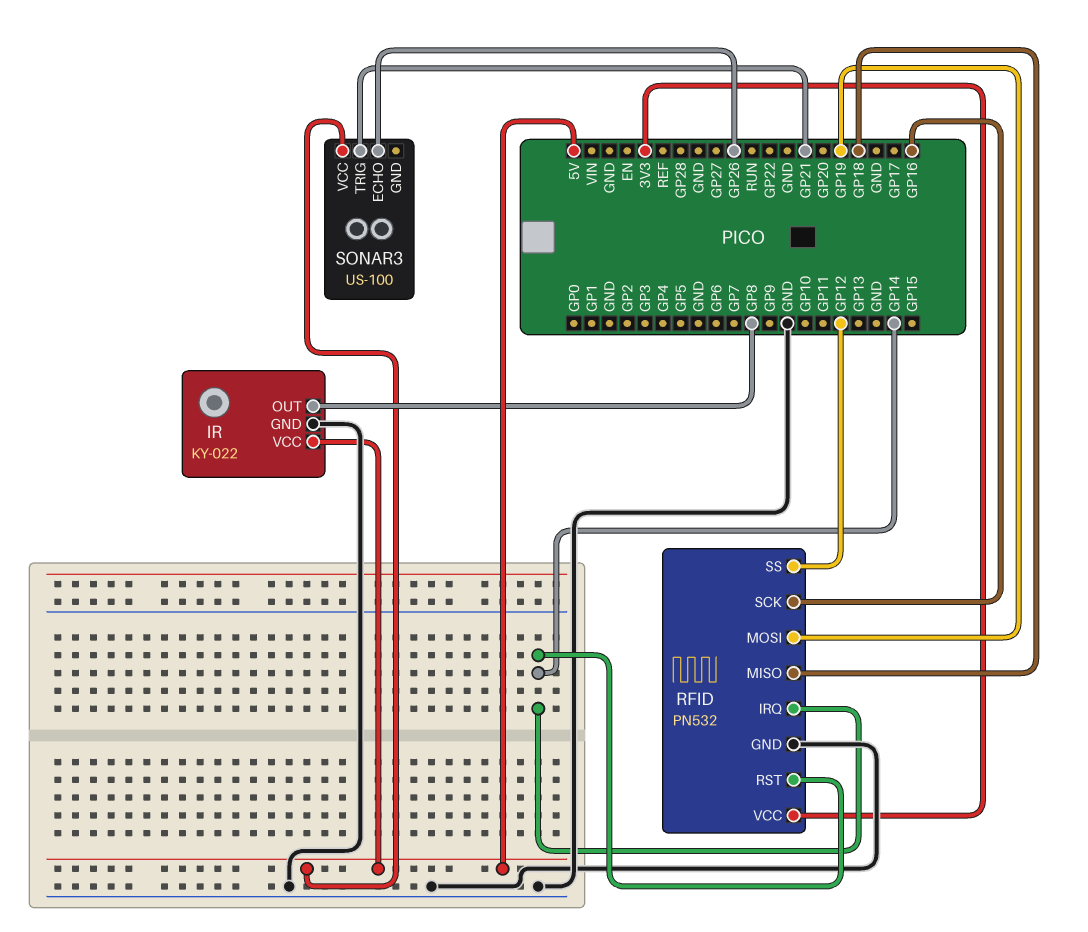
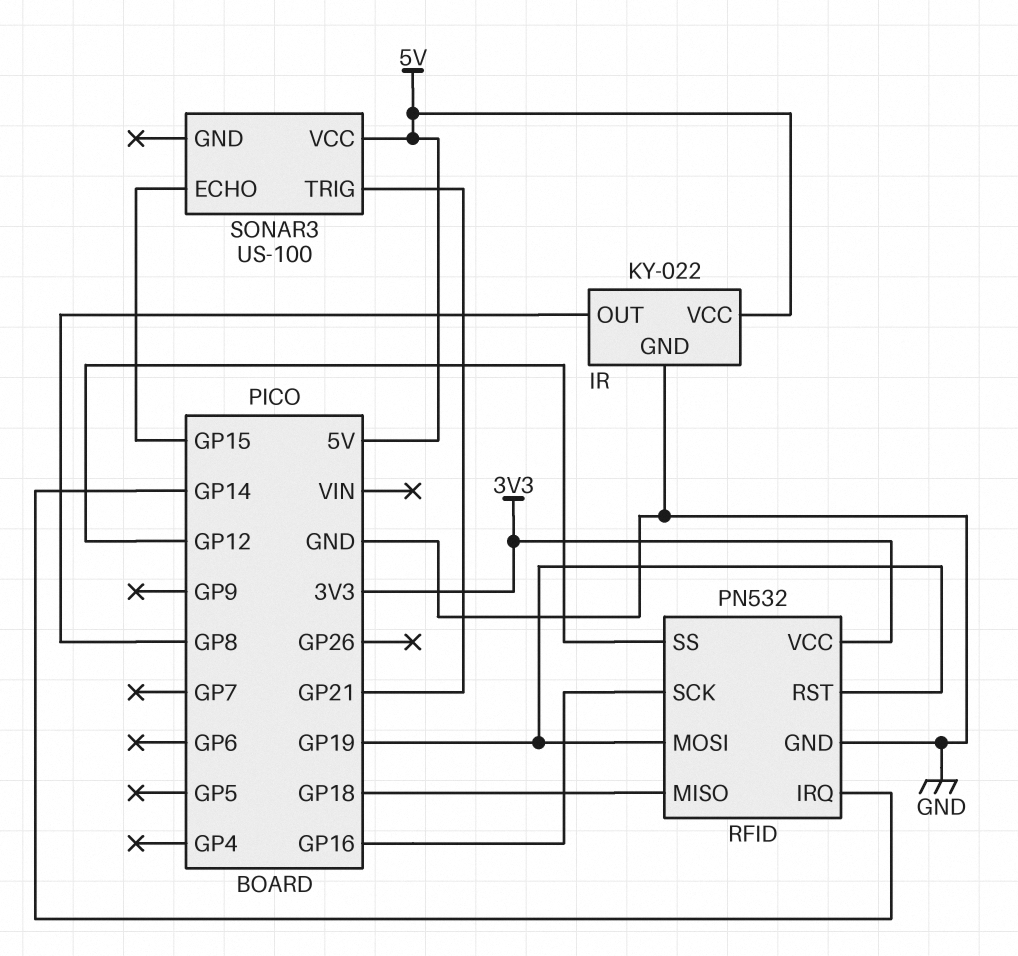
RFID pin RST: GP14 -> GP19
SONAR3 pin ECHO: GP26 -> GP15

